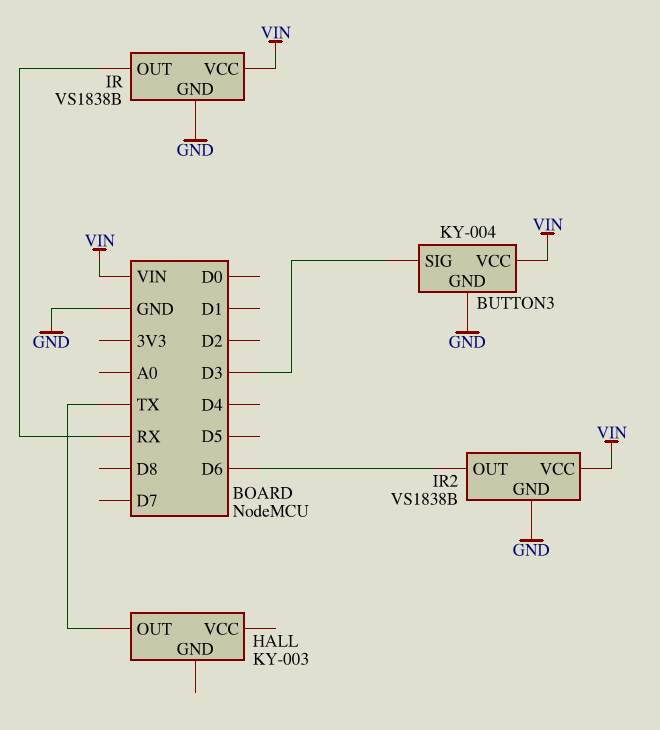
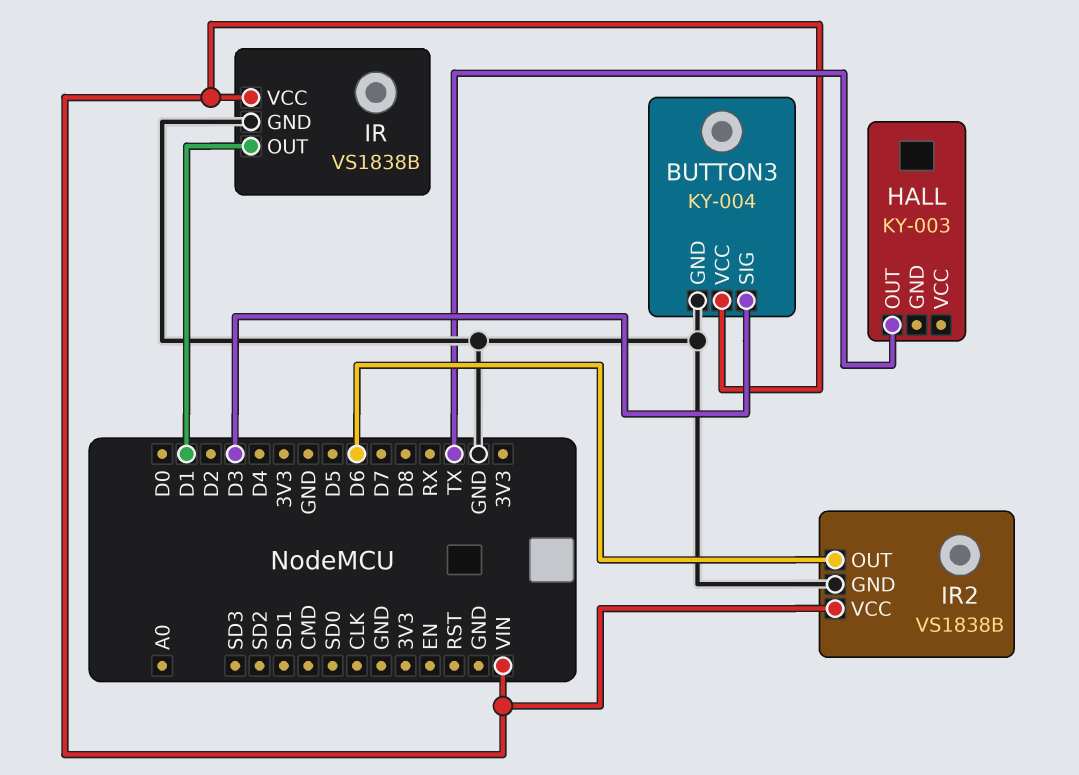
IR pin OUT: RX -> D1

